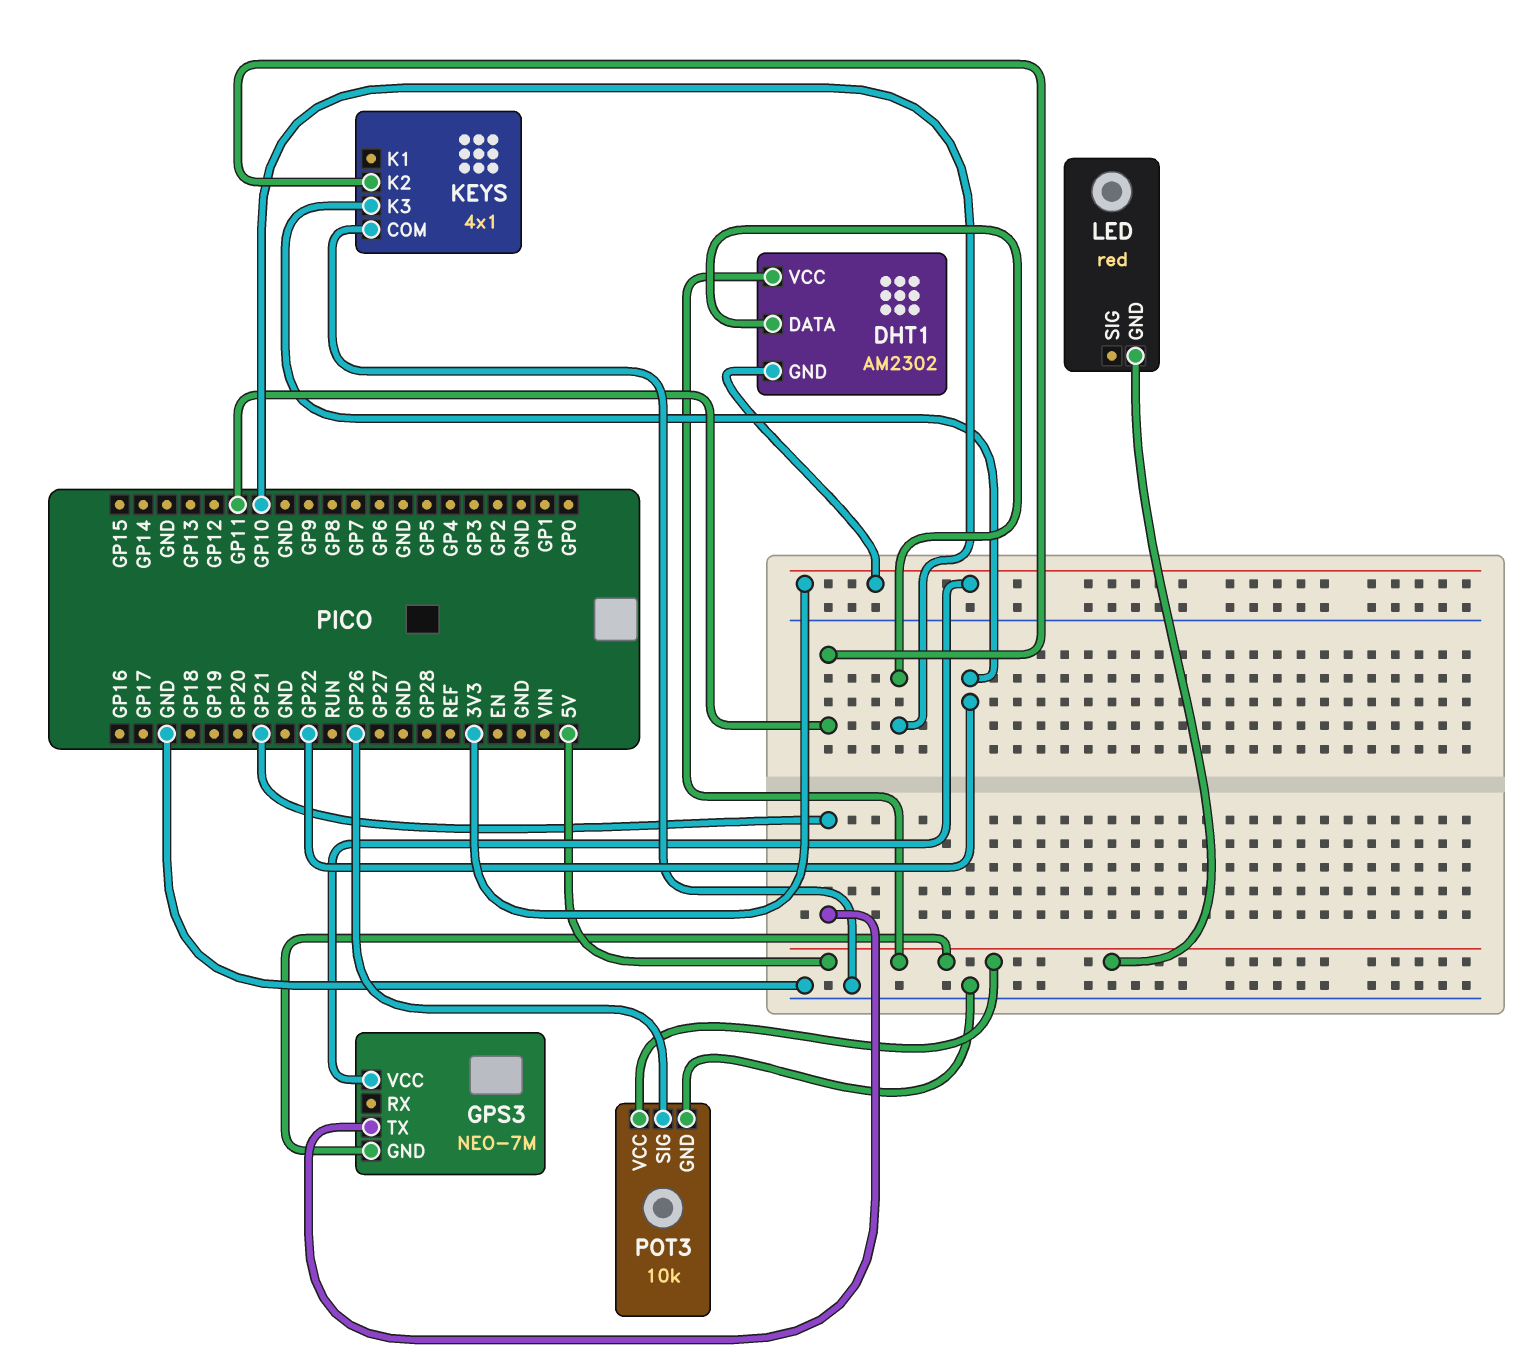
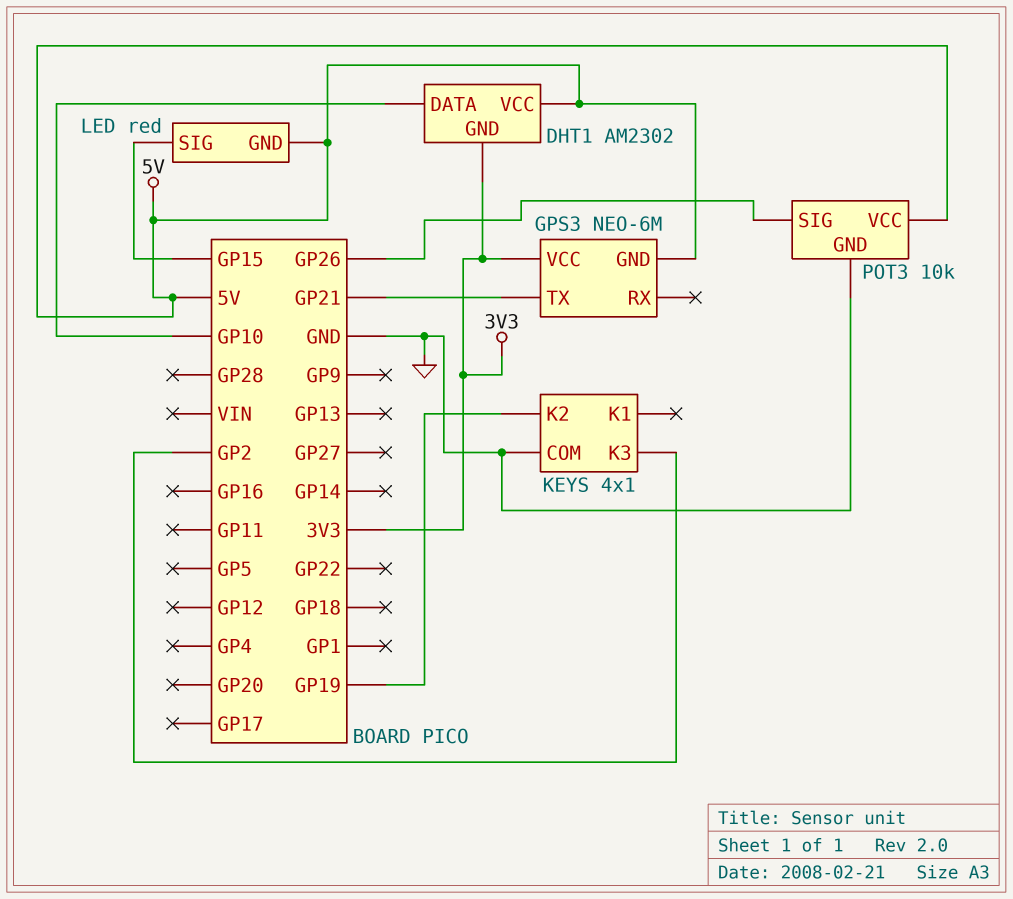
GPS3: NEO-7M -> NEO-6M
KEYS pin K2: GP11 -> GP19
KEYS pin K3: GP22 -> GP2
LED pin SIG: none -> GP15

